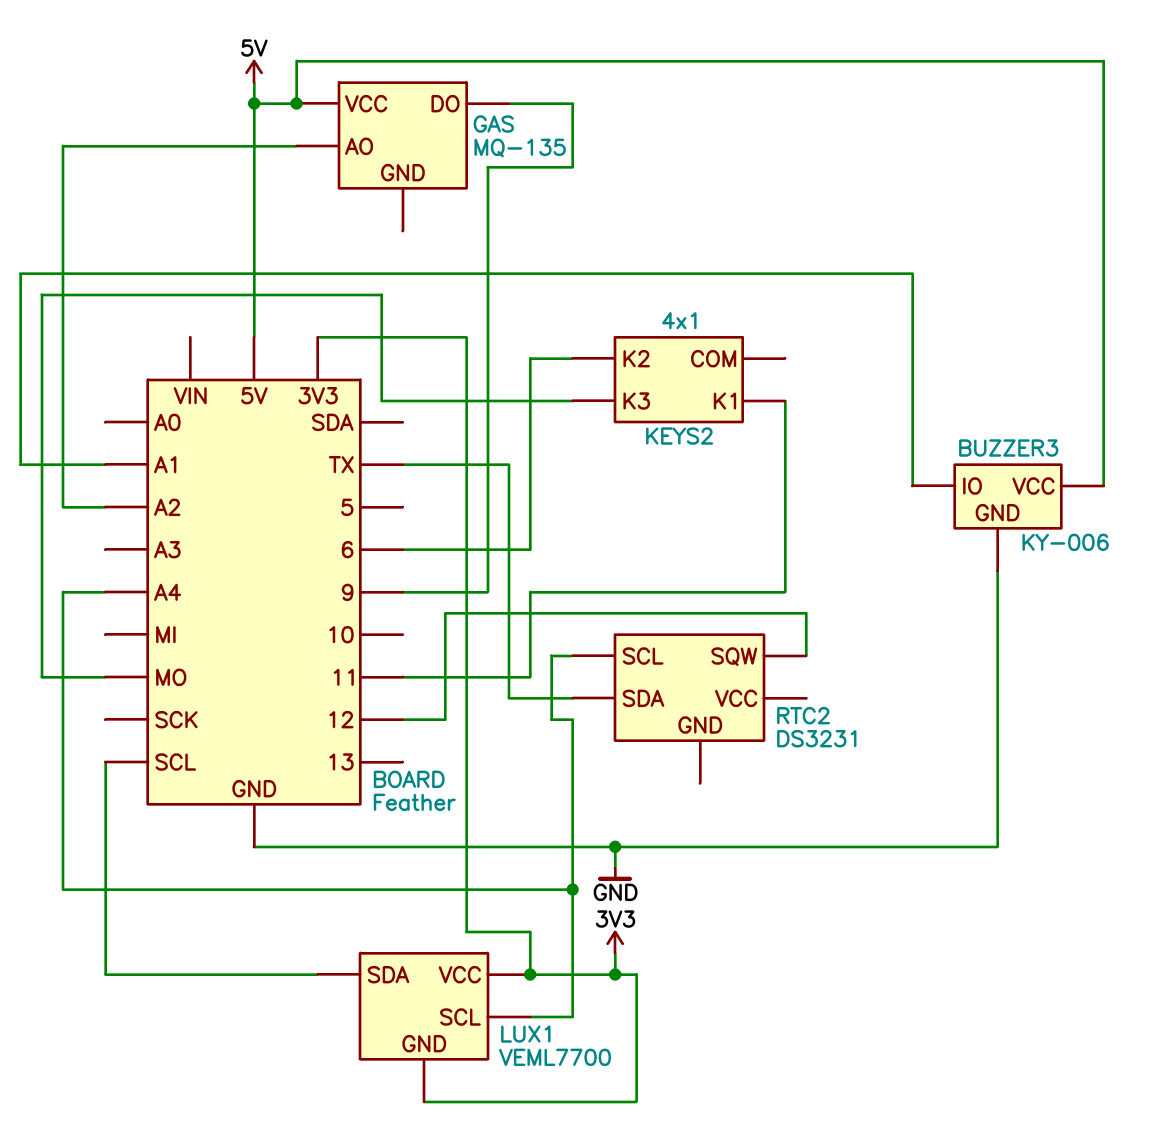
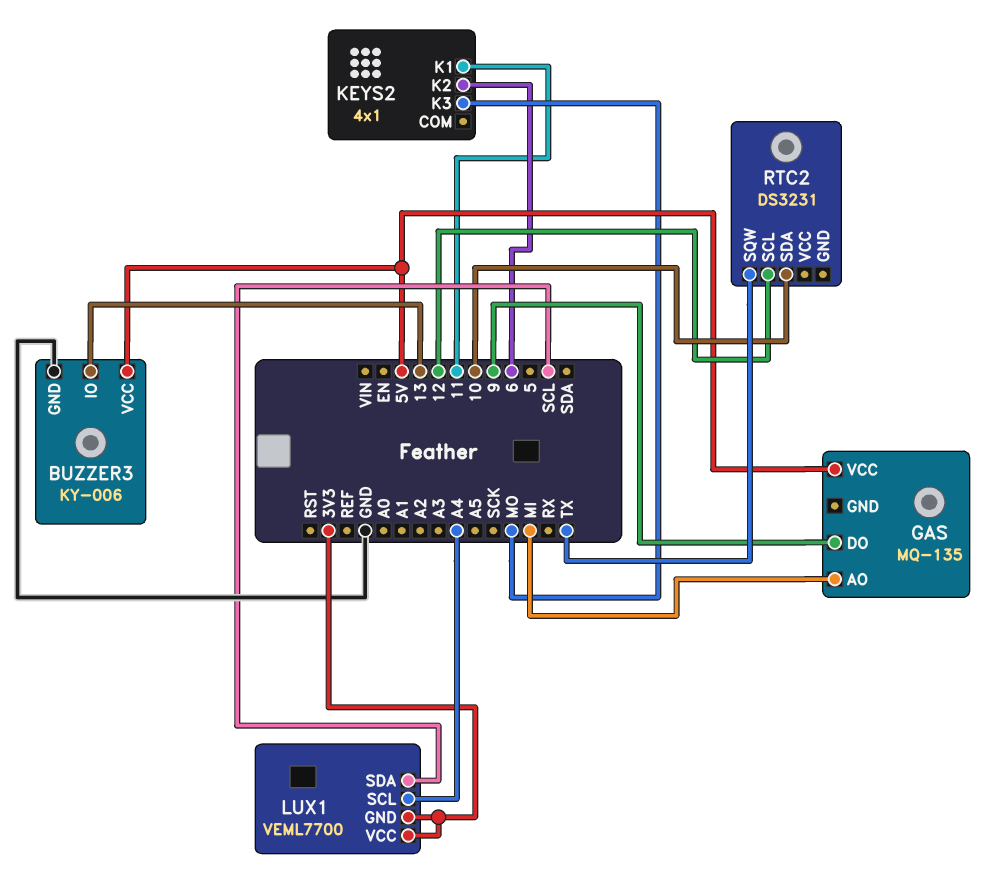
BUZZER3 pin IO: A1 -> 13
GAS pin AO: A2 -> MI
RTC2 pin SCL: A4 -> 12
RTC2 pin SDA: TX -> 10
RTC2 pin SQW: 12 -> TX

